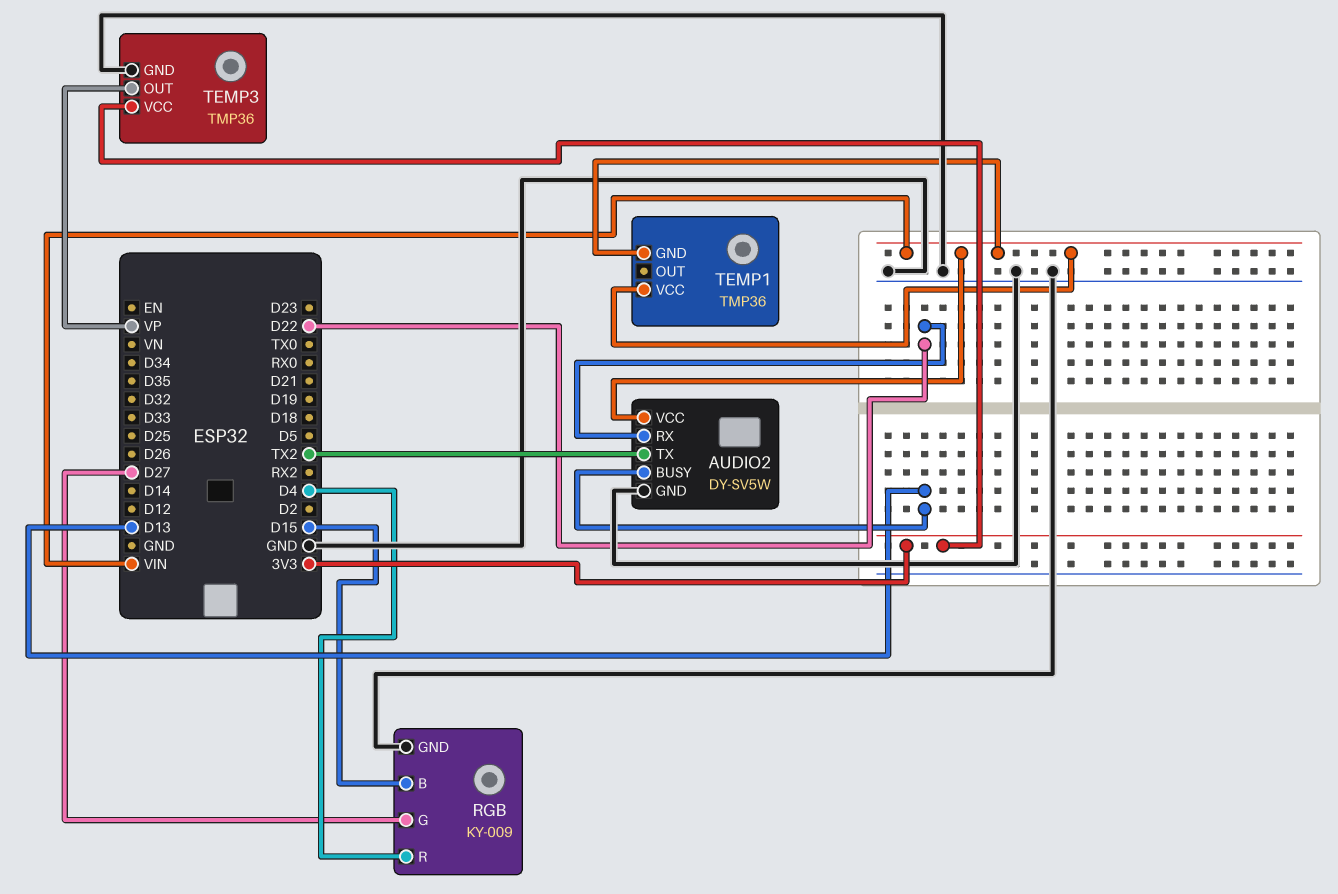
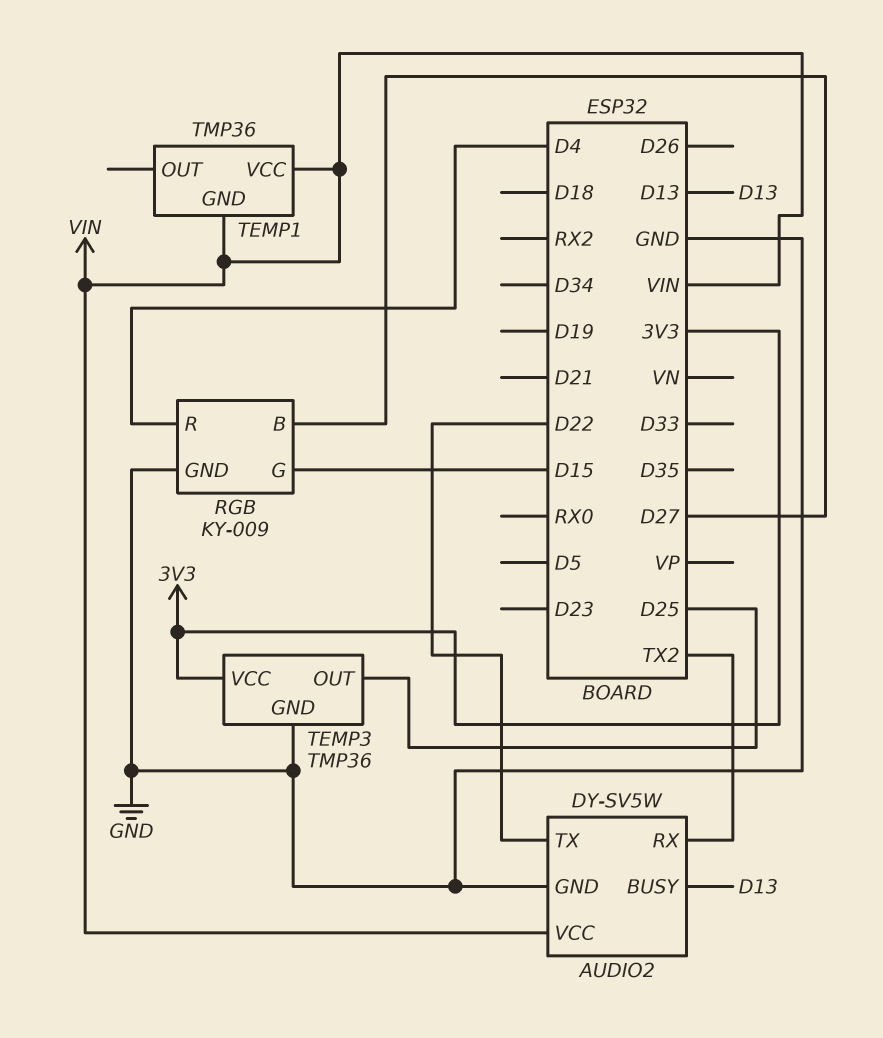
AUDIO2 pin RX: D22 -> TX2
AUDIO2 pin TX: TX2 -> D22
RGB pin B: D15 -> D27
RGB pin G: D27 -> D15
TEMP3 pin OUT: VP -> D25

